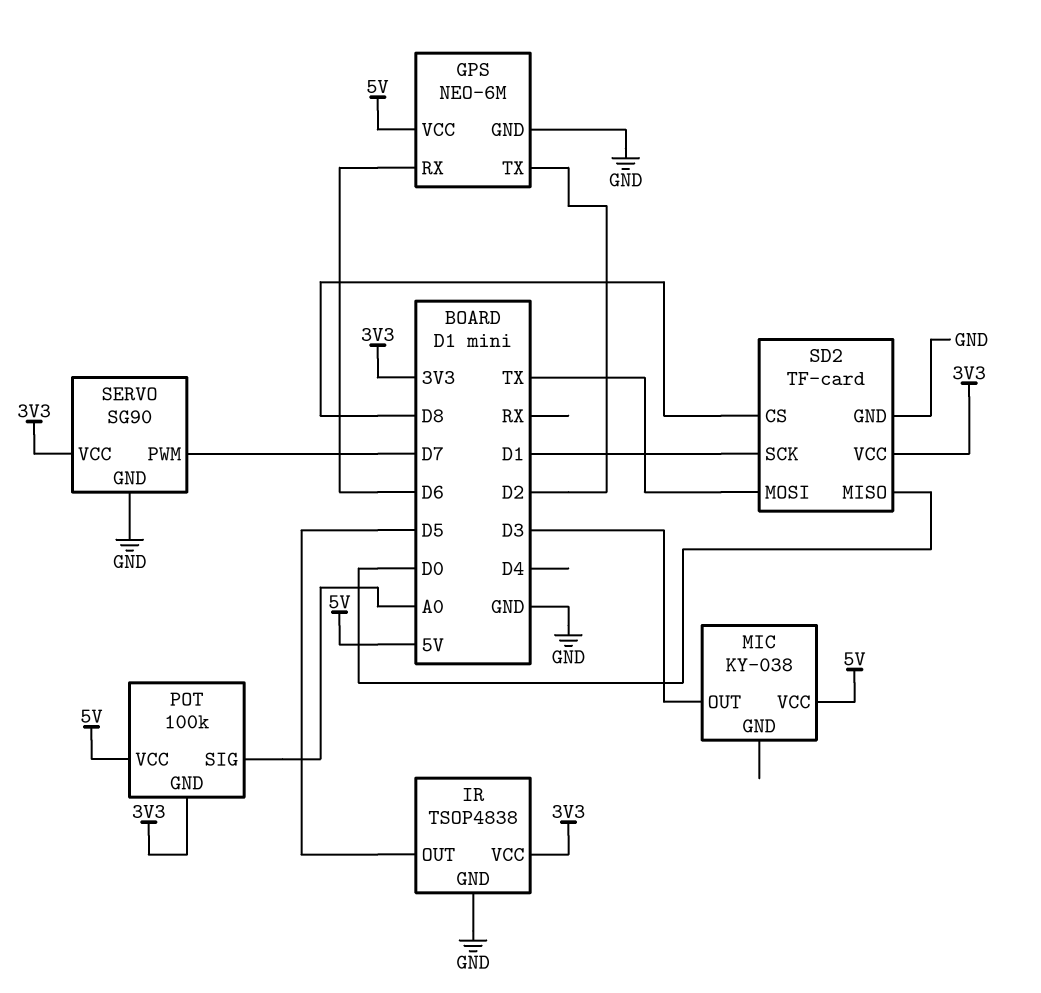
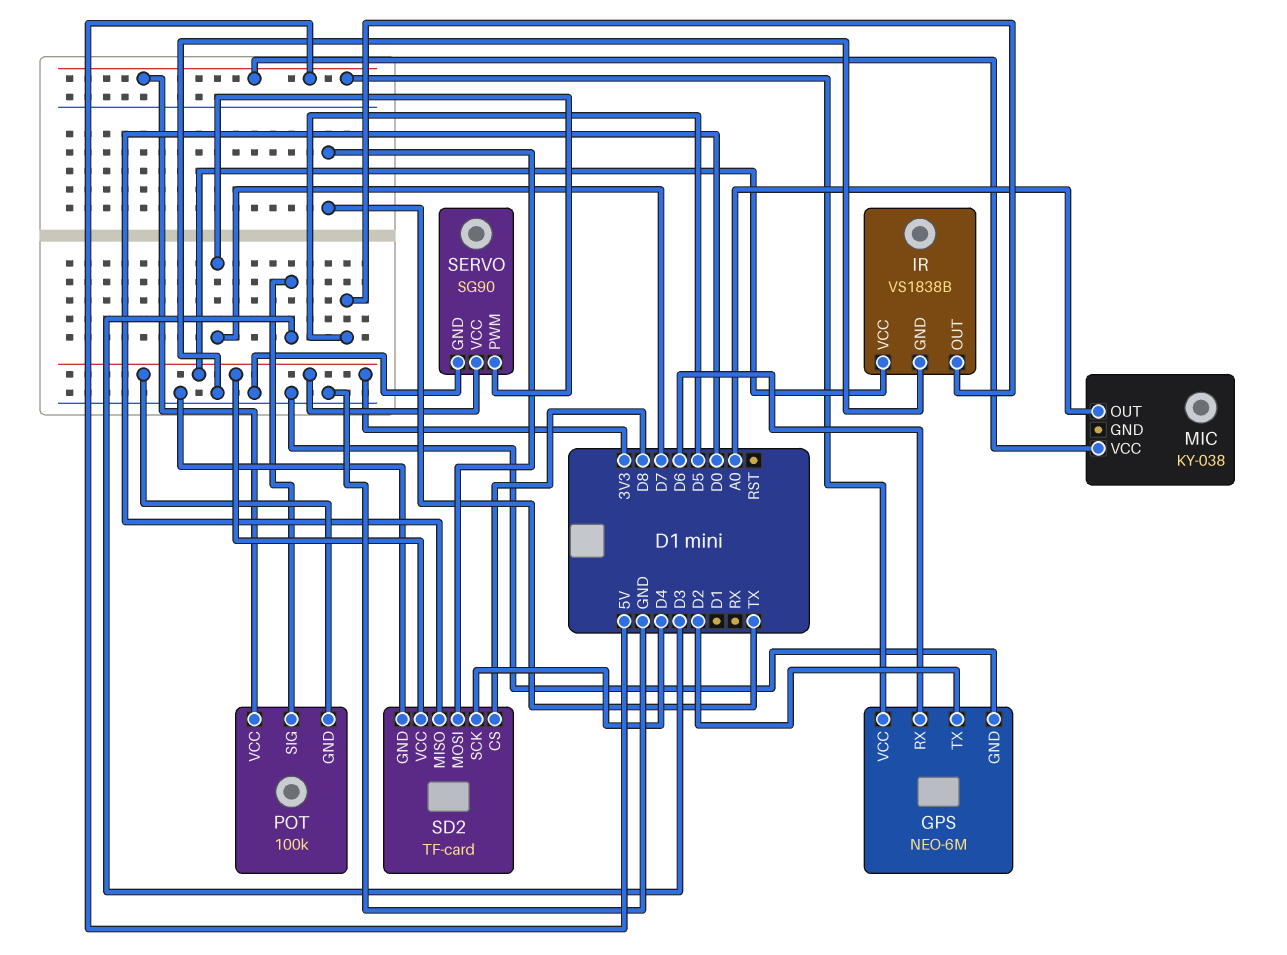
IR: TSOP4838 -> VS1838B
MIC pin OUT: D3 -> A0
POT pin SIG: A0 -> D3
SD2 pin SCK: D1 -> D4

